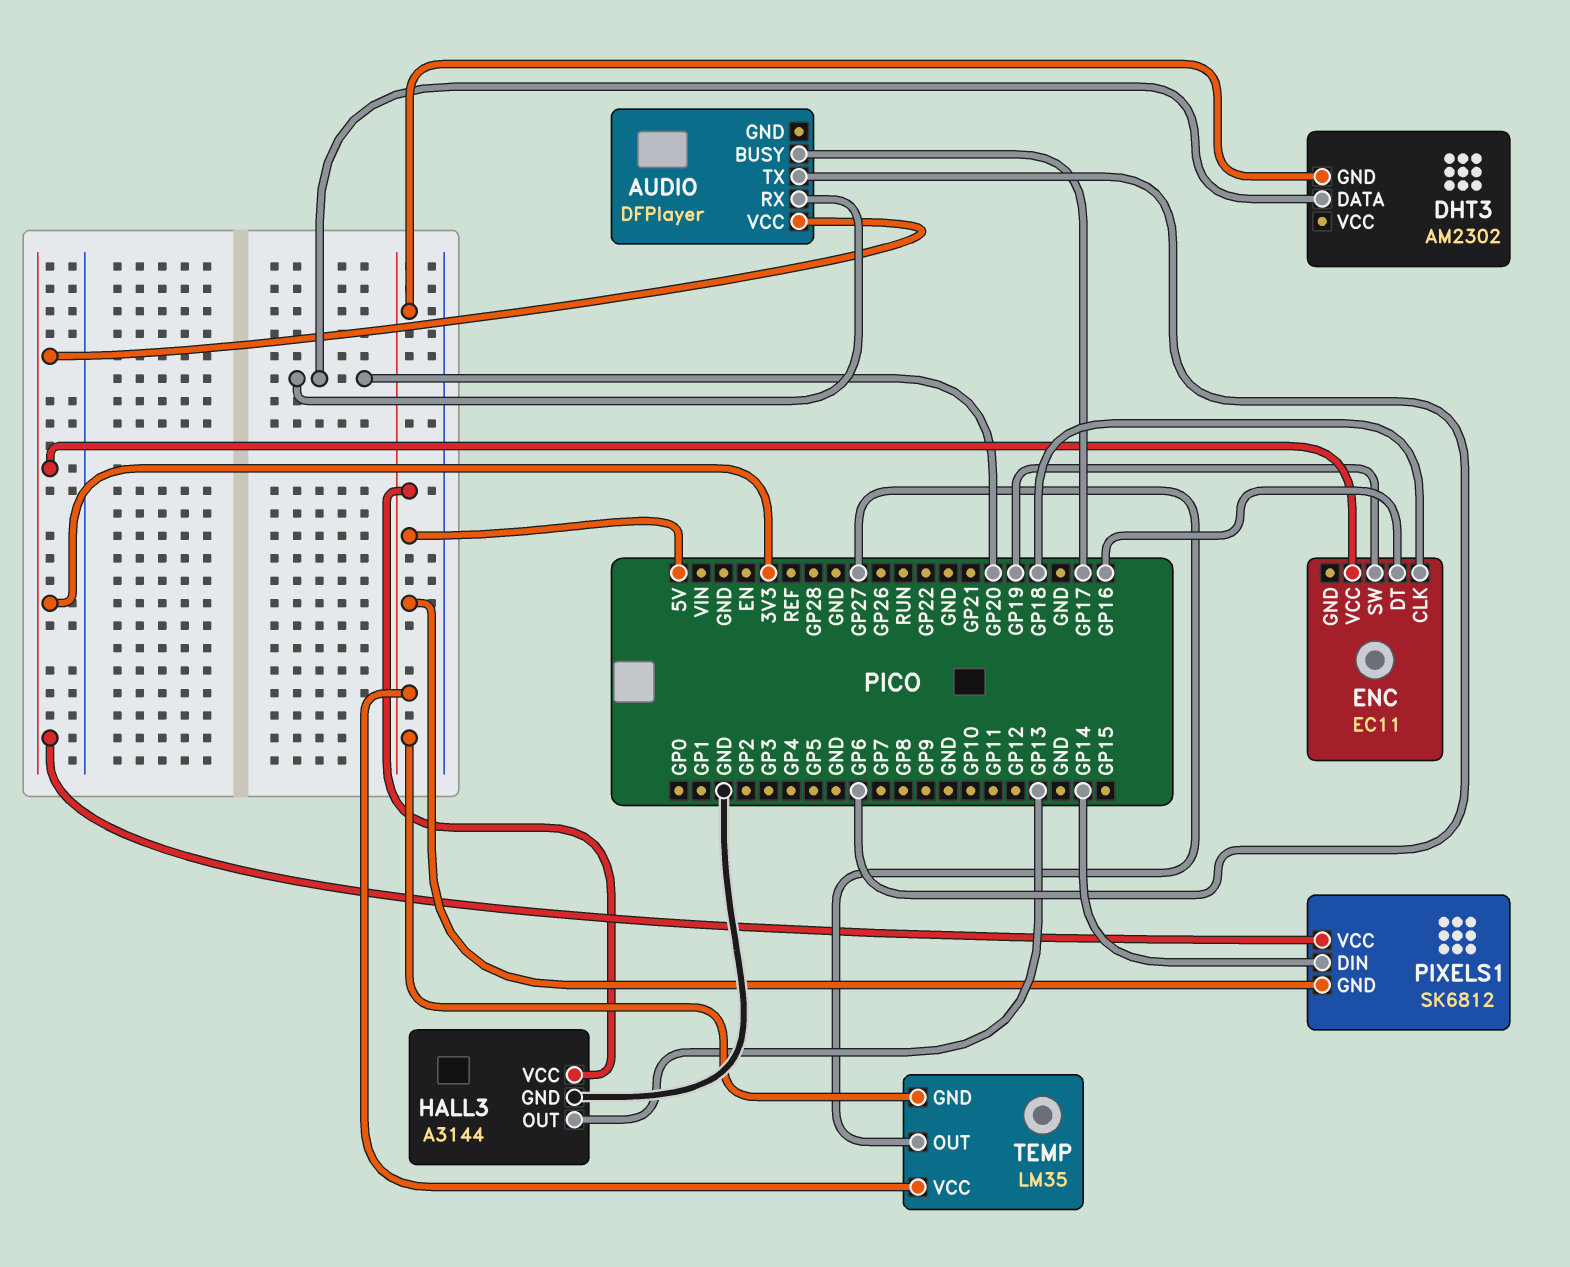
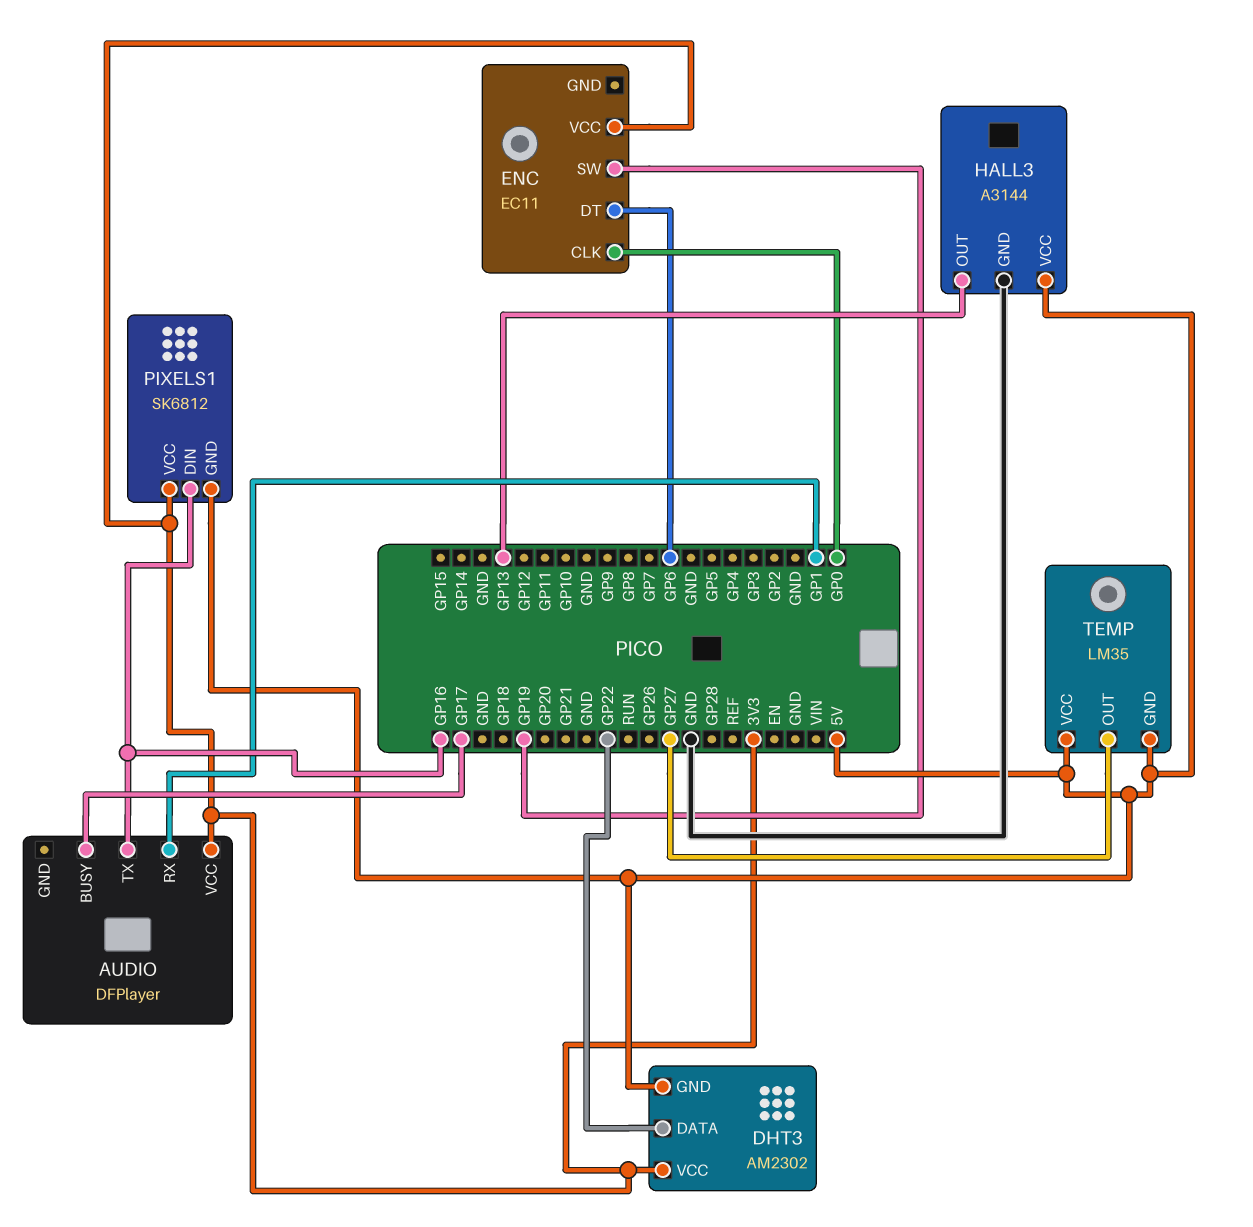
AUDIO pin RX: GP20 -> GP1
AUDIO pin TX: GP6 -> GP16
DHT3 pin DATA: GP20 -> GP22
DHT3 pin VCC: none -> 3V3
ENC pin CLK: GP18 -> GP0
ENC pin DT: GP16 -> GP6
PIXELS1 pin DIN: GP14 -> GP16

